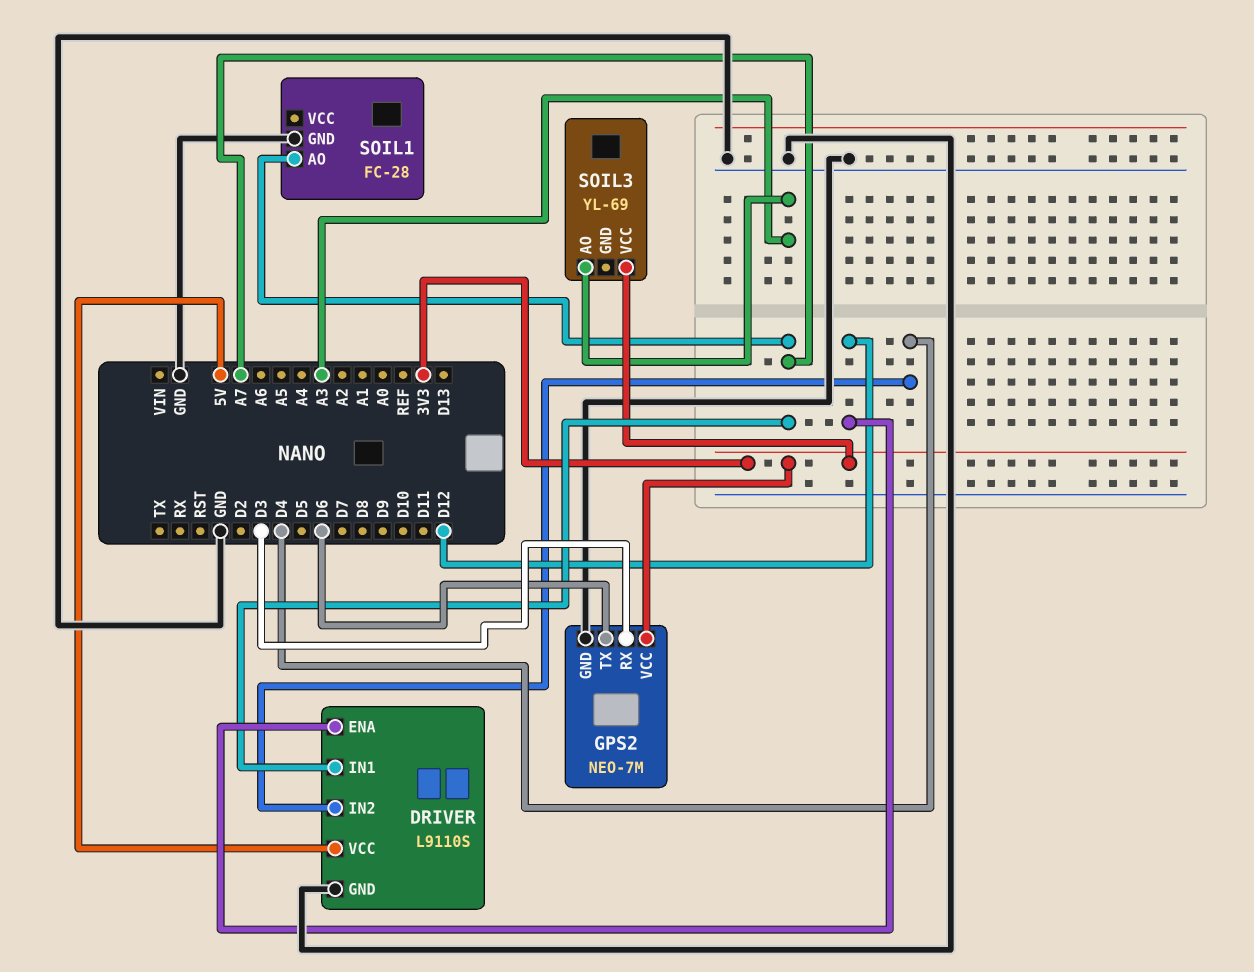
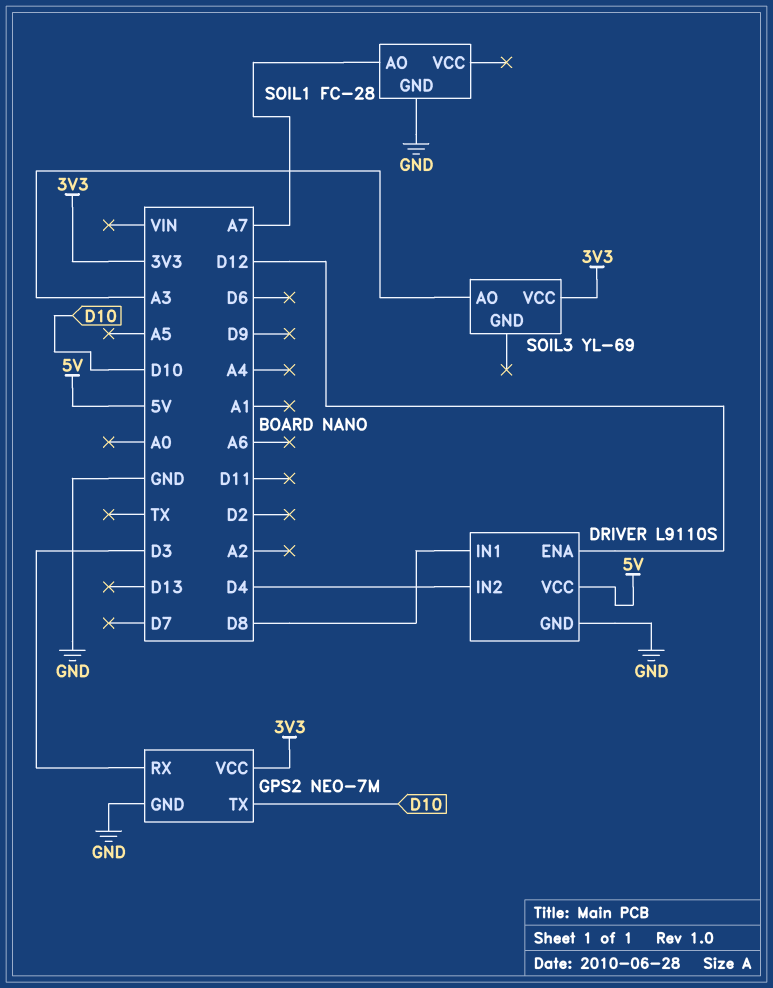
DRIVER pin IN1: A7 -> D8
GPS2 pin TX: D6 -> D10

